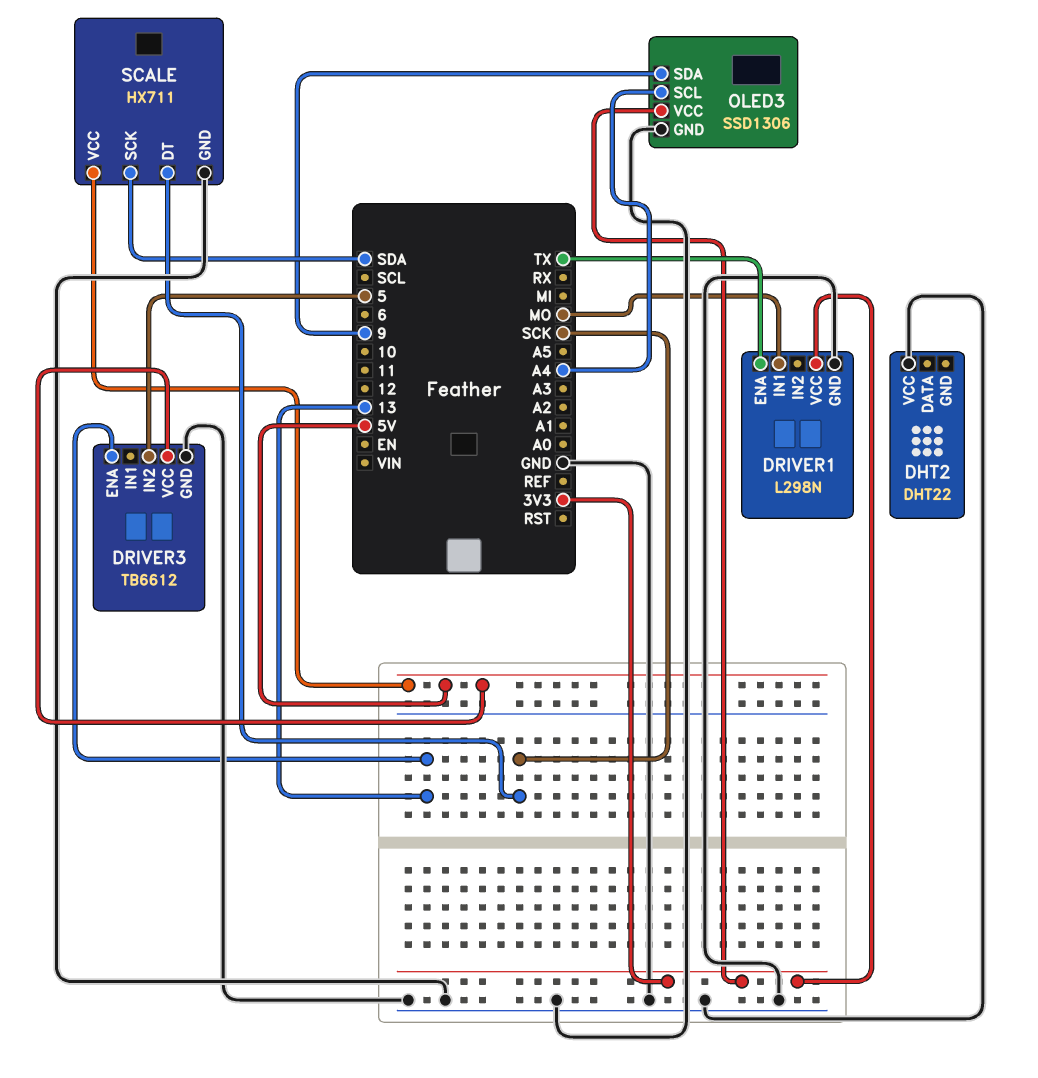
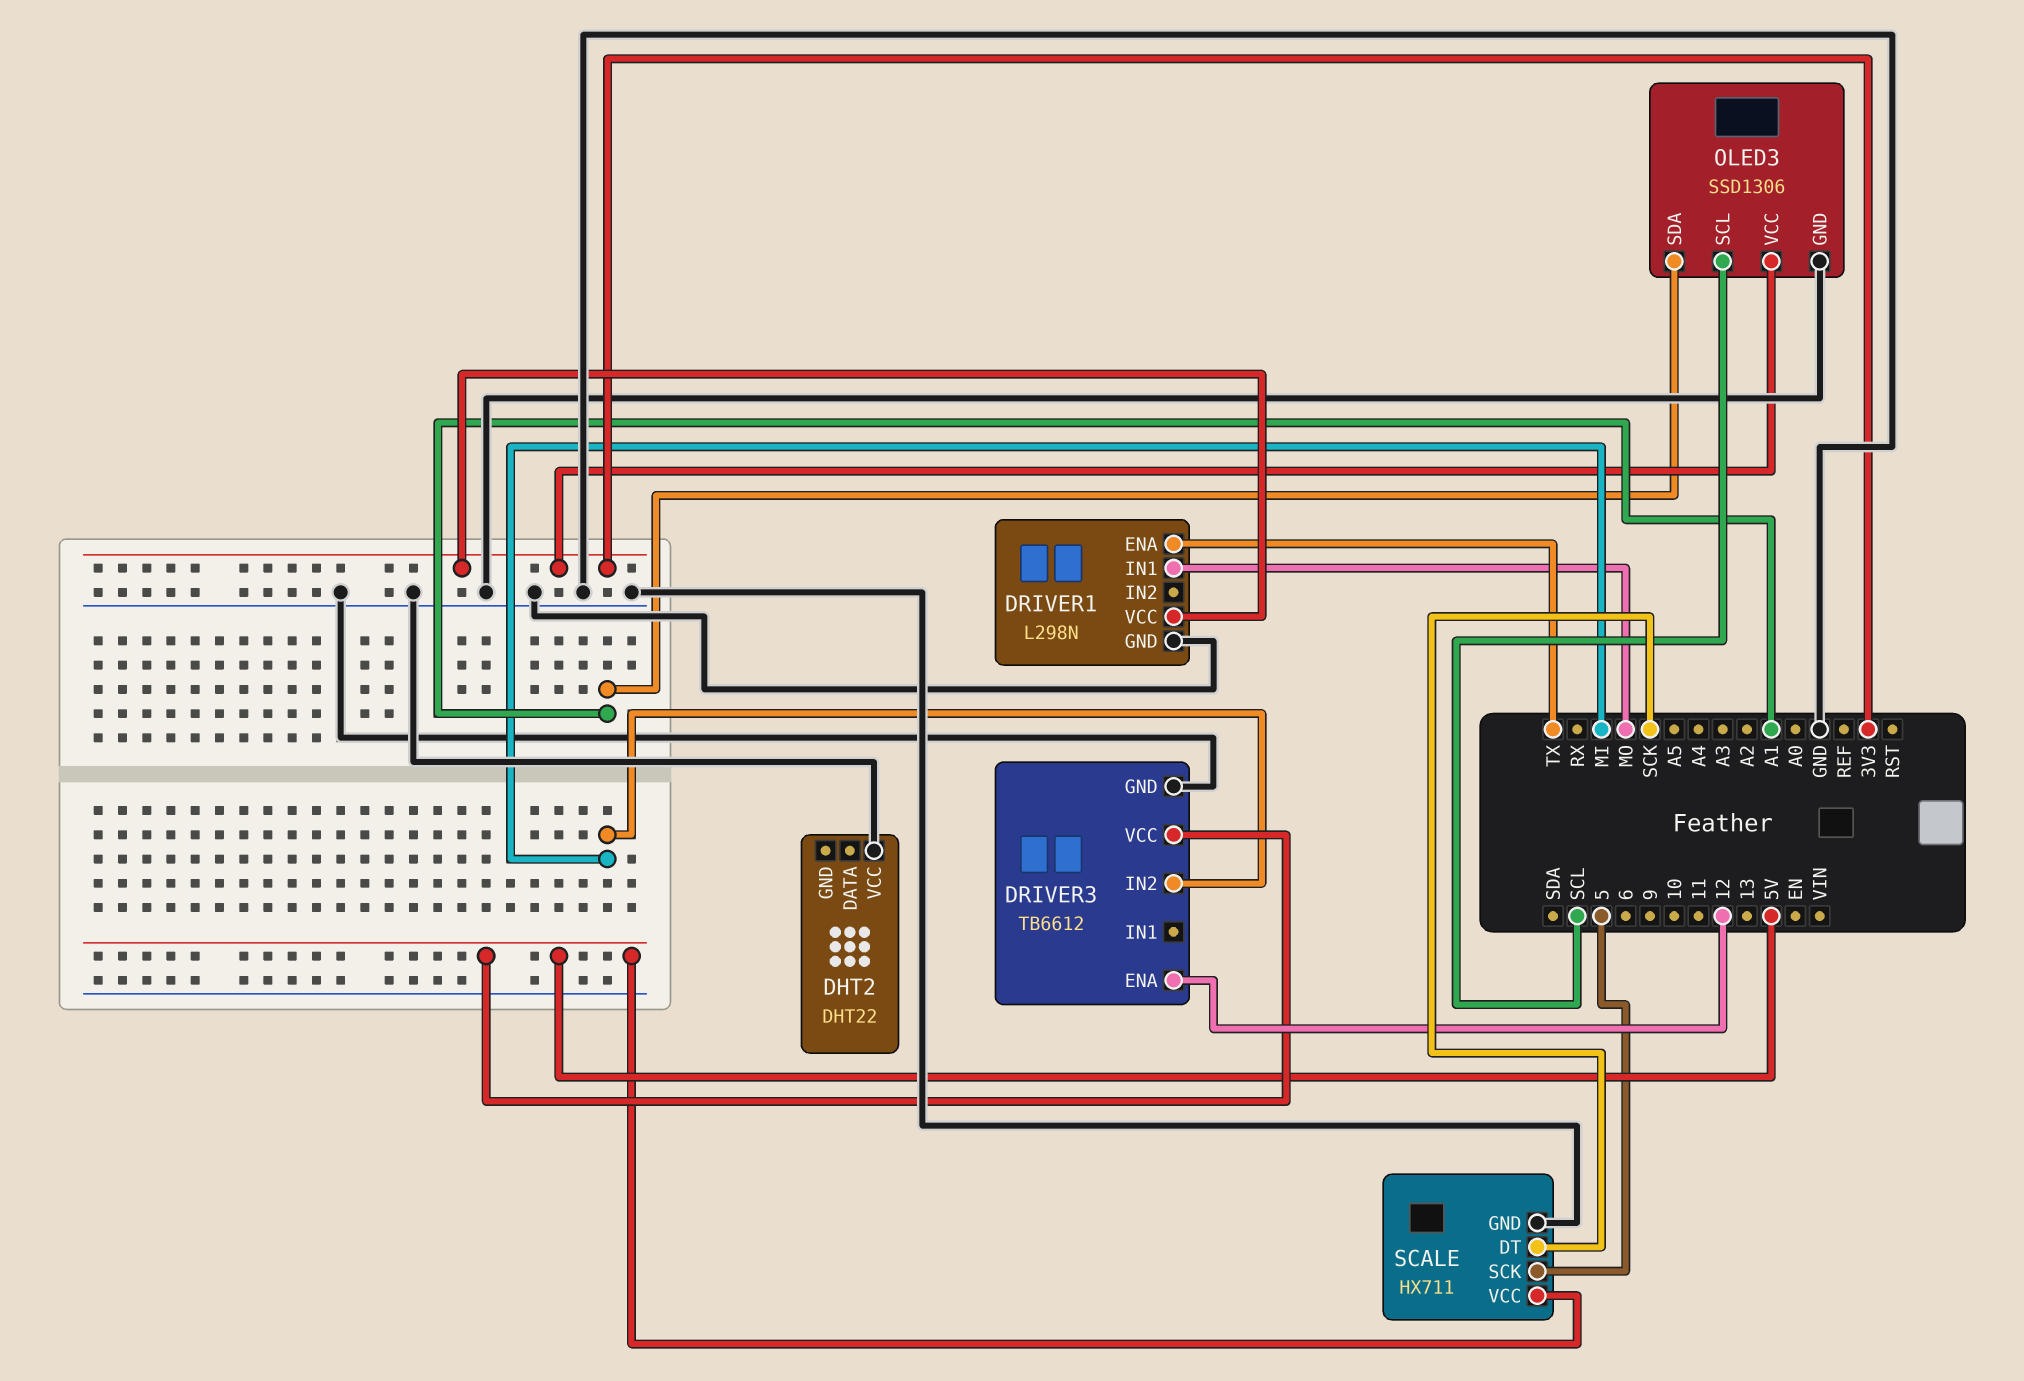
DRIVER3 pin ENA: 13 -> 12
DRIVER3 pin IN2: 5 -> MI
OLED3 pin SCL: A4 -> SCL
OLED3 pin SDA: 9 -> A1
SCALE pin SCK: SDA -> 5

